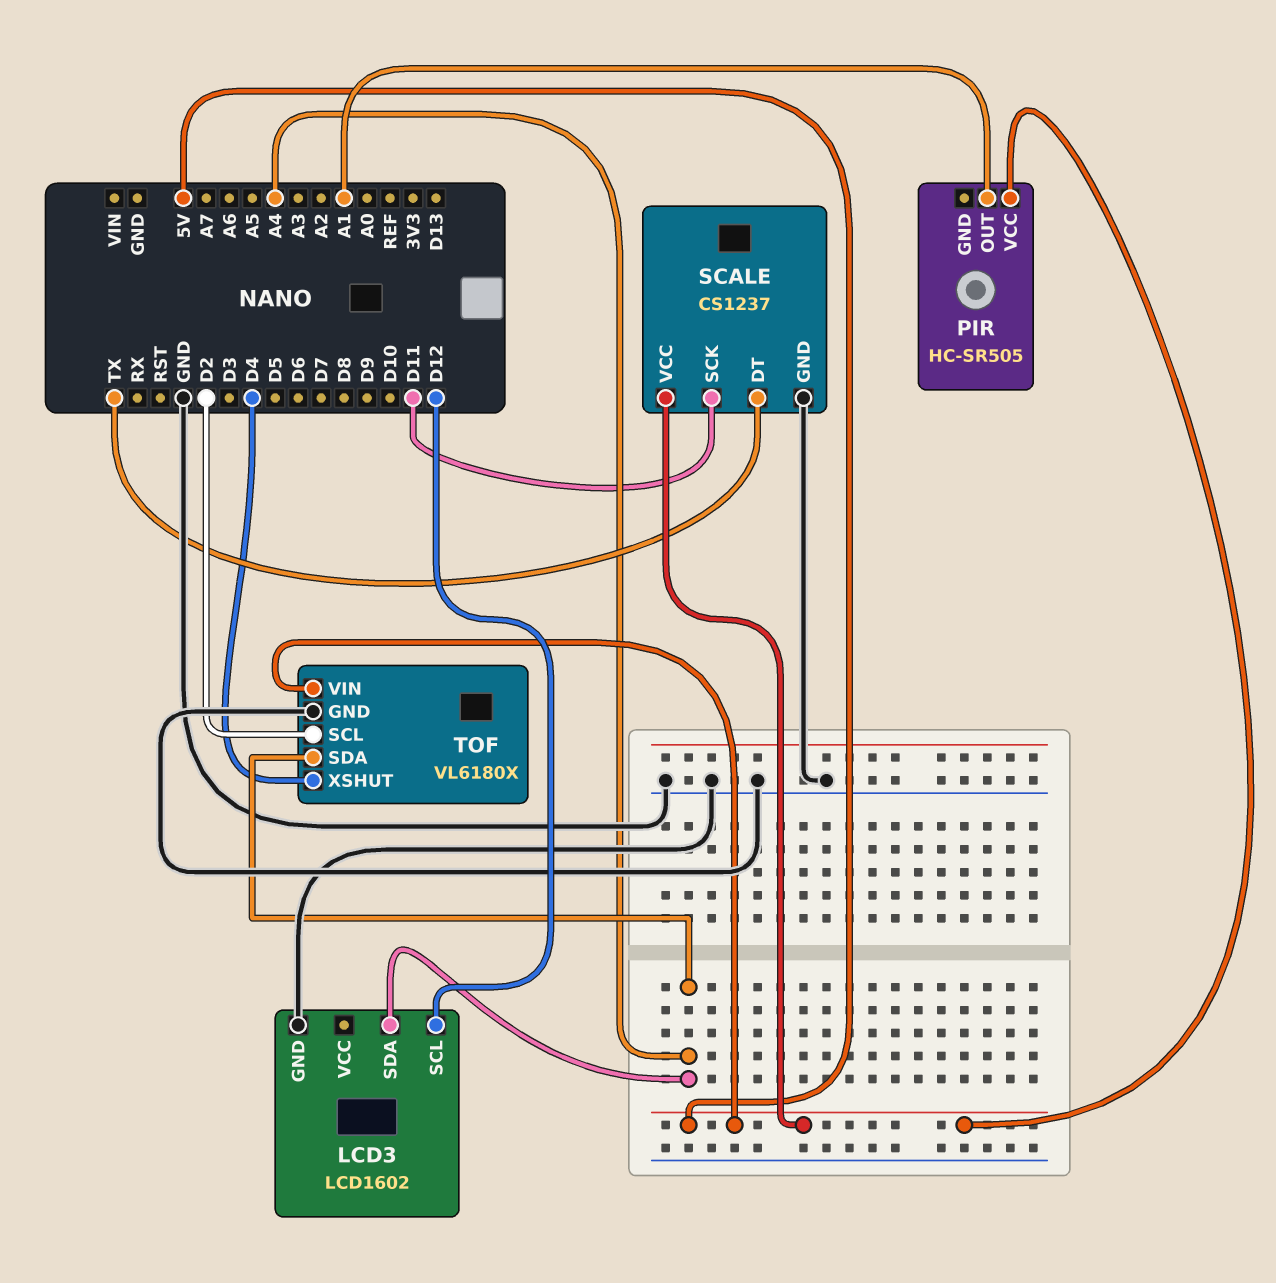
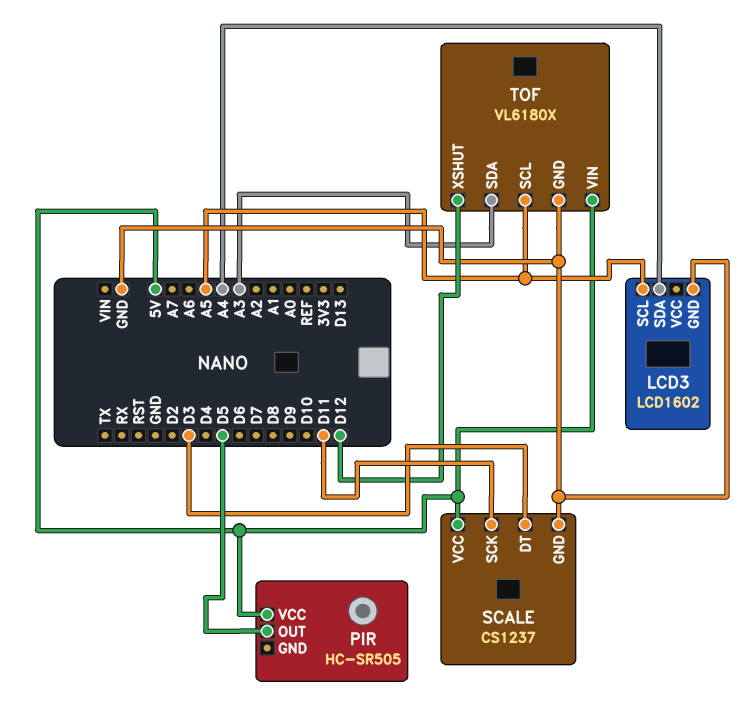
LCD3 pin SCL: D12 -> A5
PIR pin OUT: A1 -> D5
SCALE pin DT: TX -> D3
TOF pin SCL: D2 -> A5
TOF pin SDA: A4 -> A3
TOF pin XSHUT: D4 -> D12

